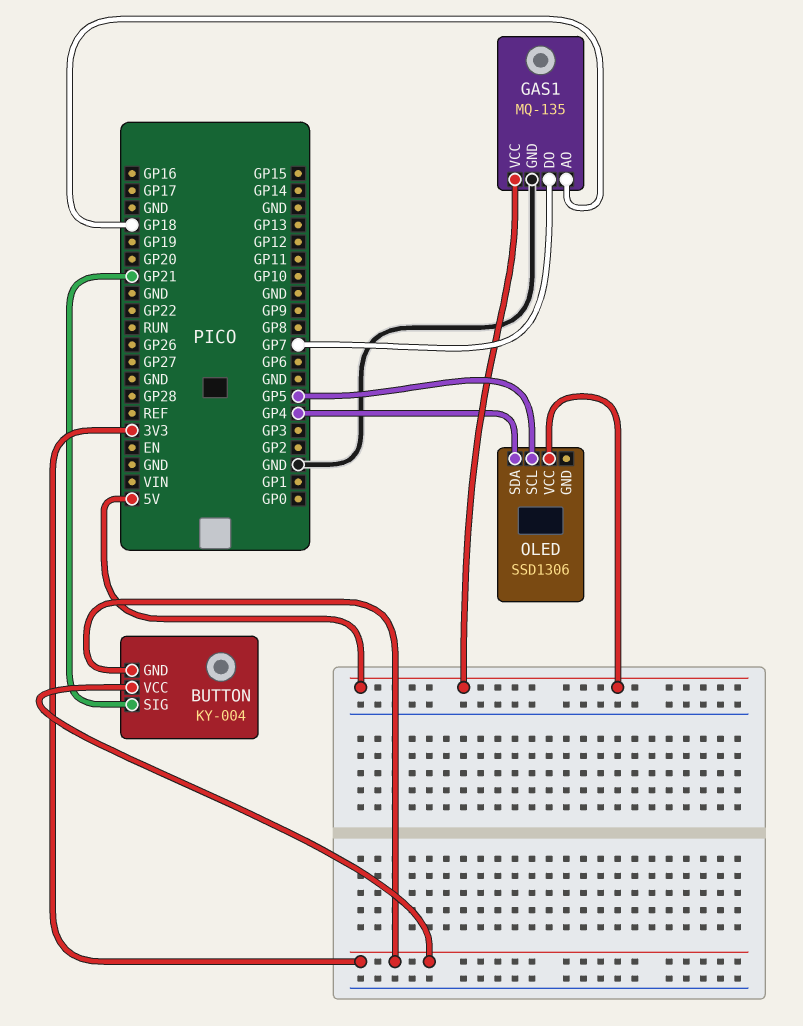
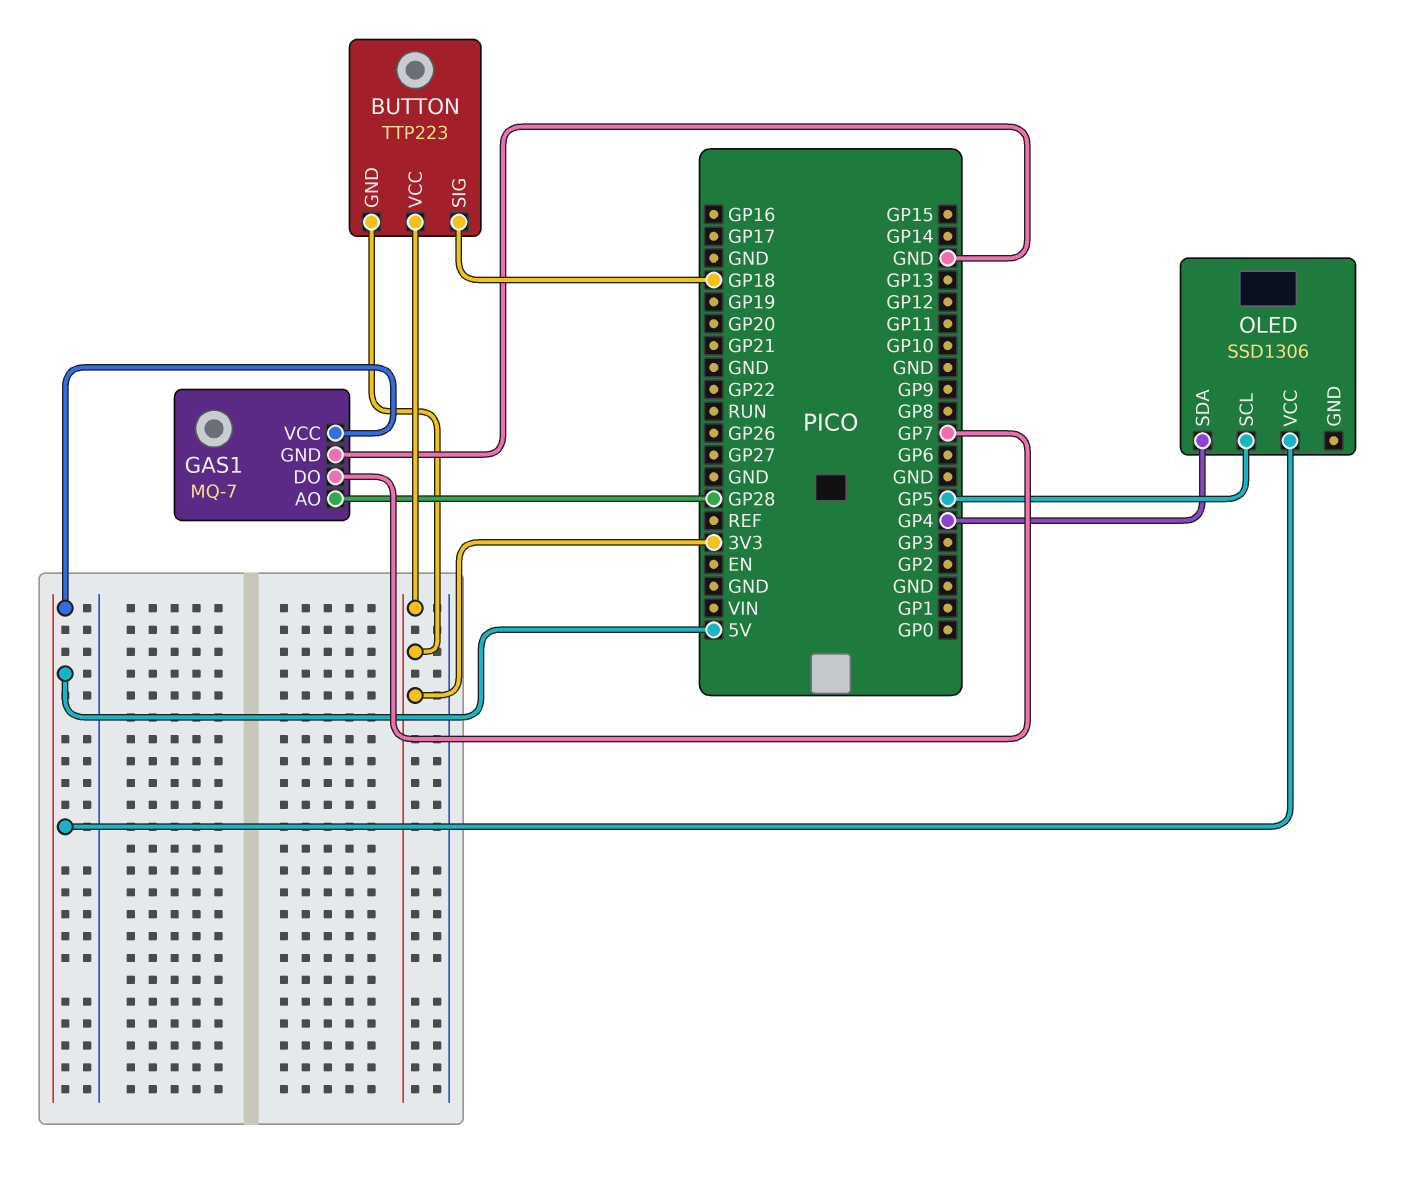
BUTTON: KY-004 -> TTP223
BUTTON pin SIG: GP21 -> GP18
GAS1: MQ-135 -> MQ-7
GAS1 pin AO: GP18 -> GP28

